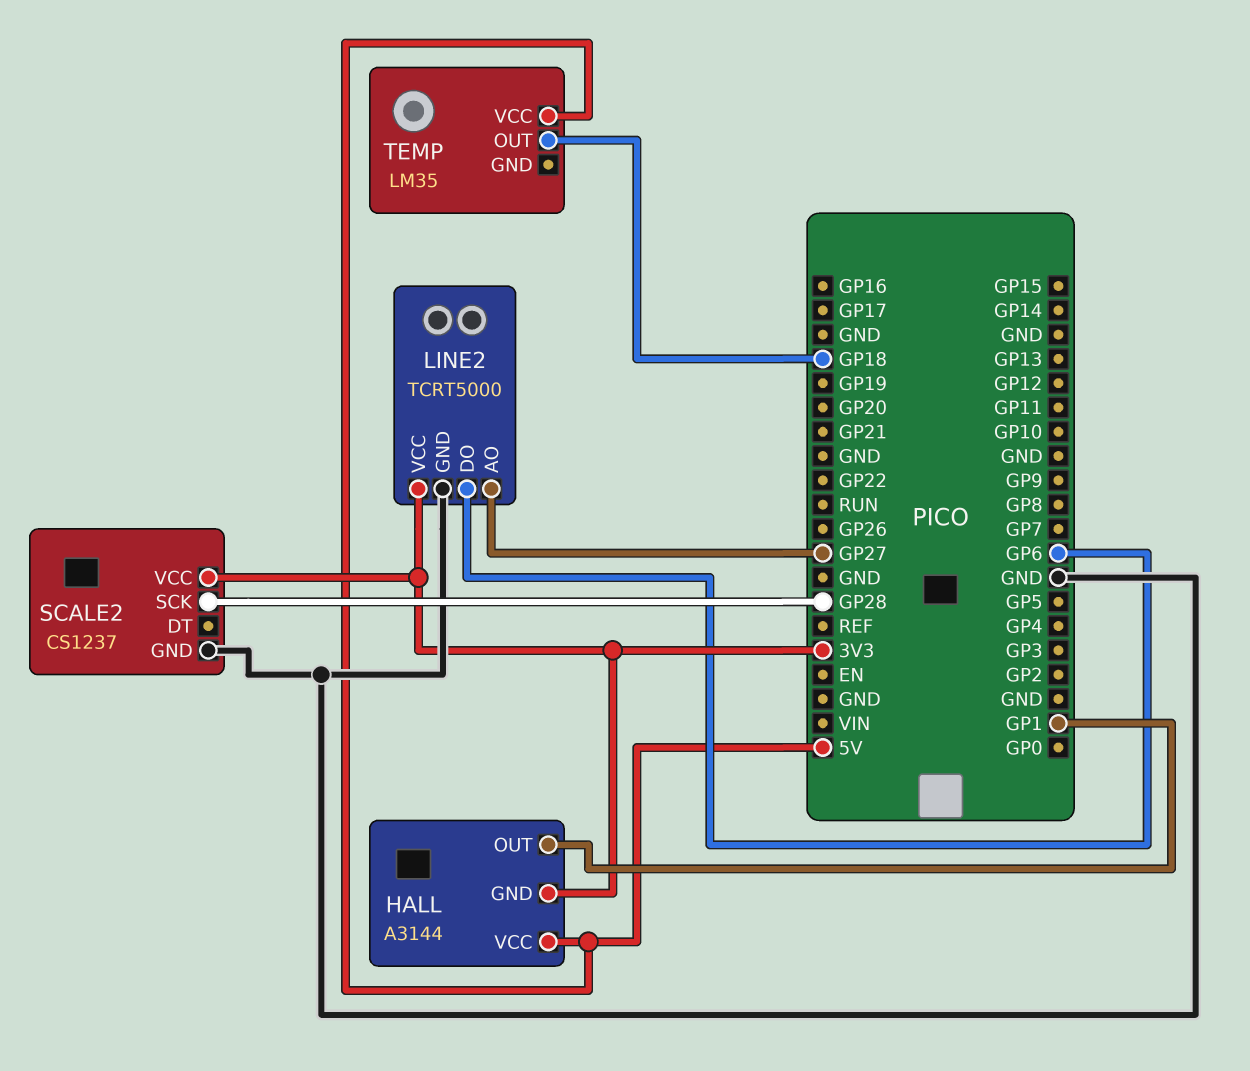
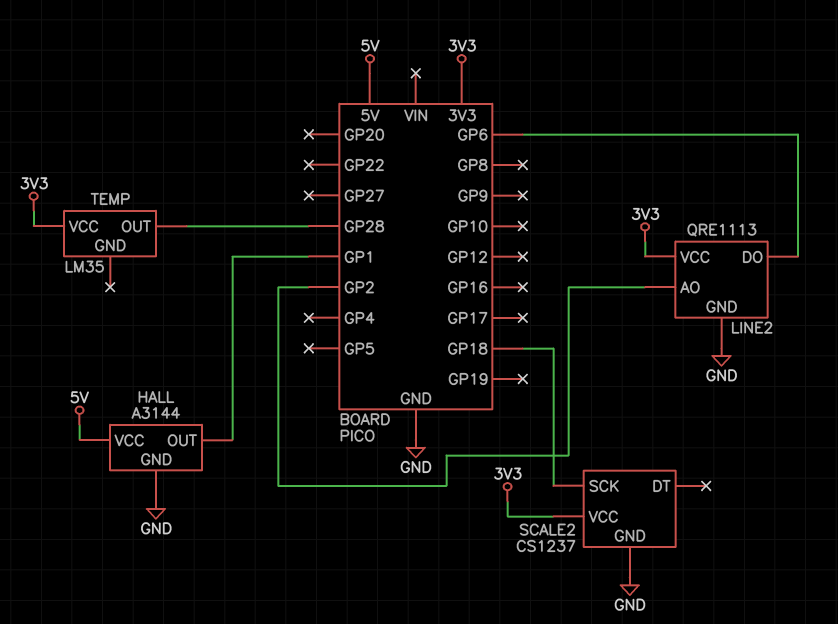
HALL pin GND: 3V3 -> GND
LINE2: TCRT5000 -> QRE1113
LINE2 pin AO: GP27 -> GP2
SCALE2 pin SCK: GP28 -> GP18
TEMP pin OUT: GP18 -> GP28
TEMP pin VCC: 5V -> 3V3

